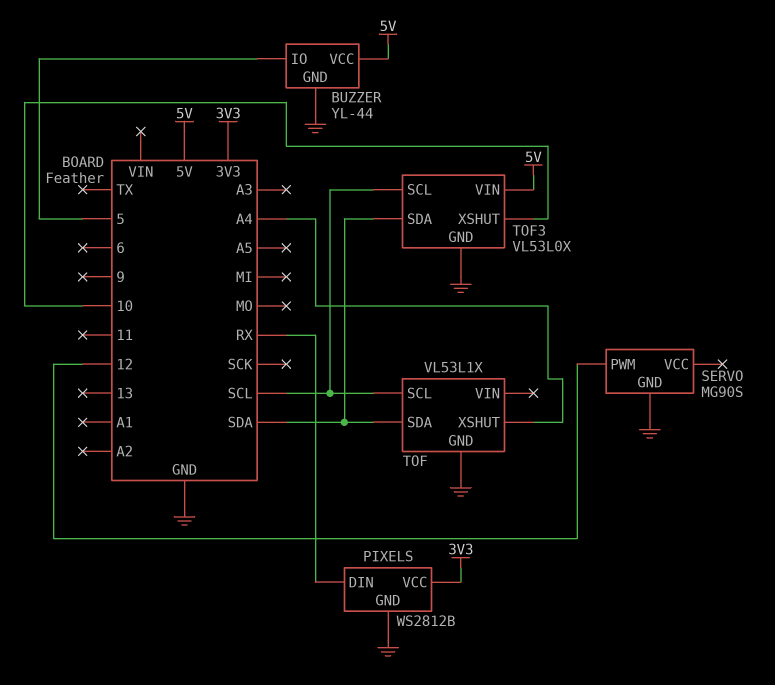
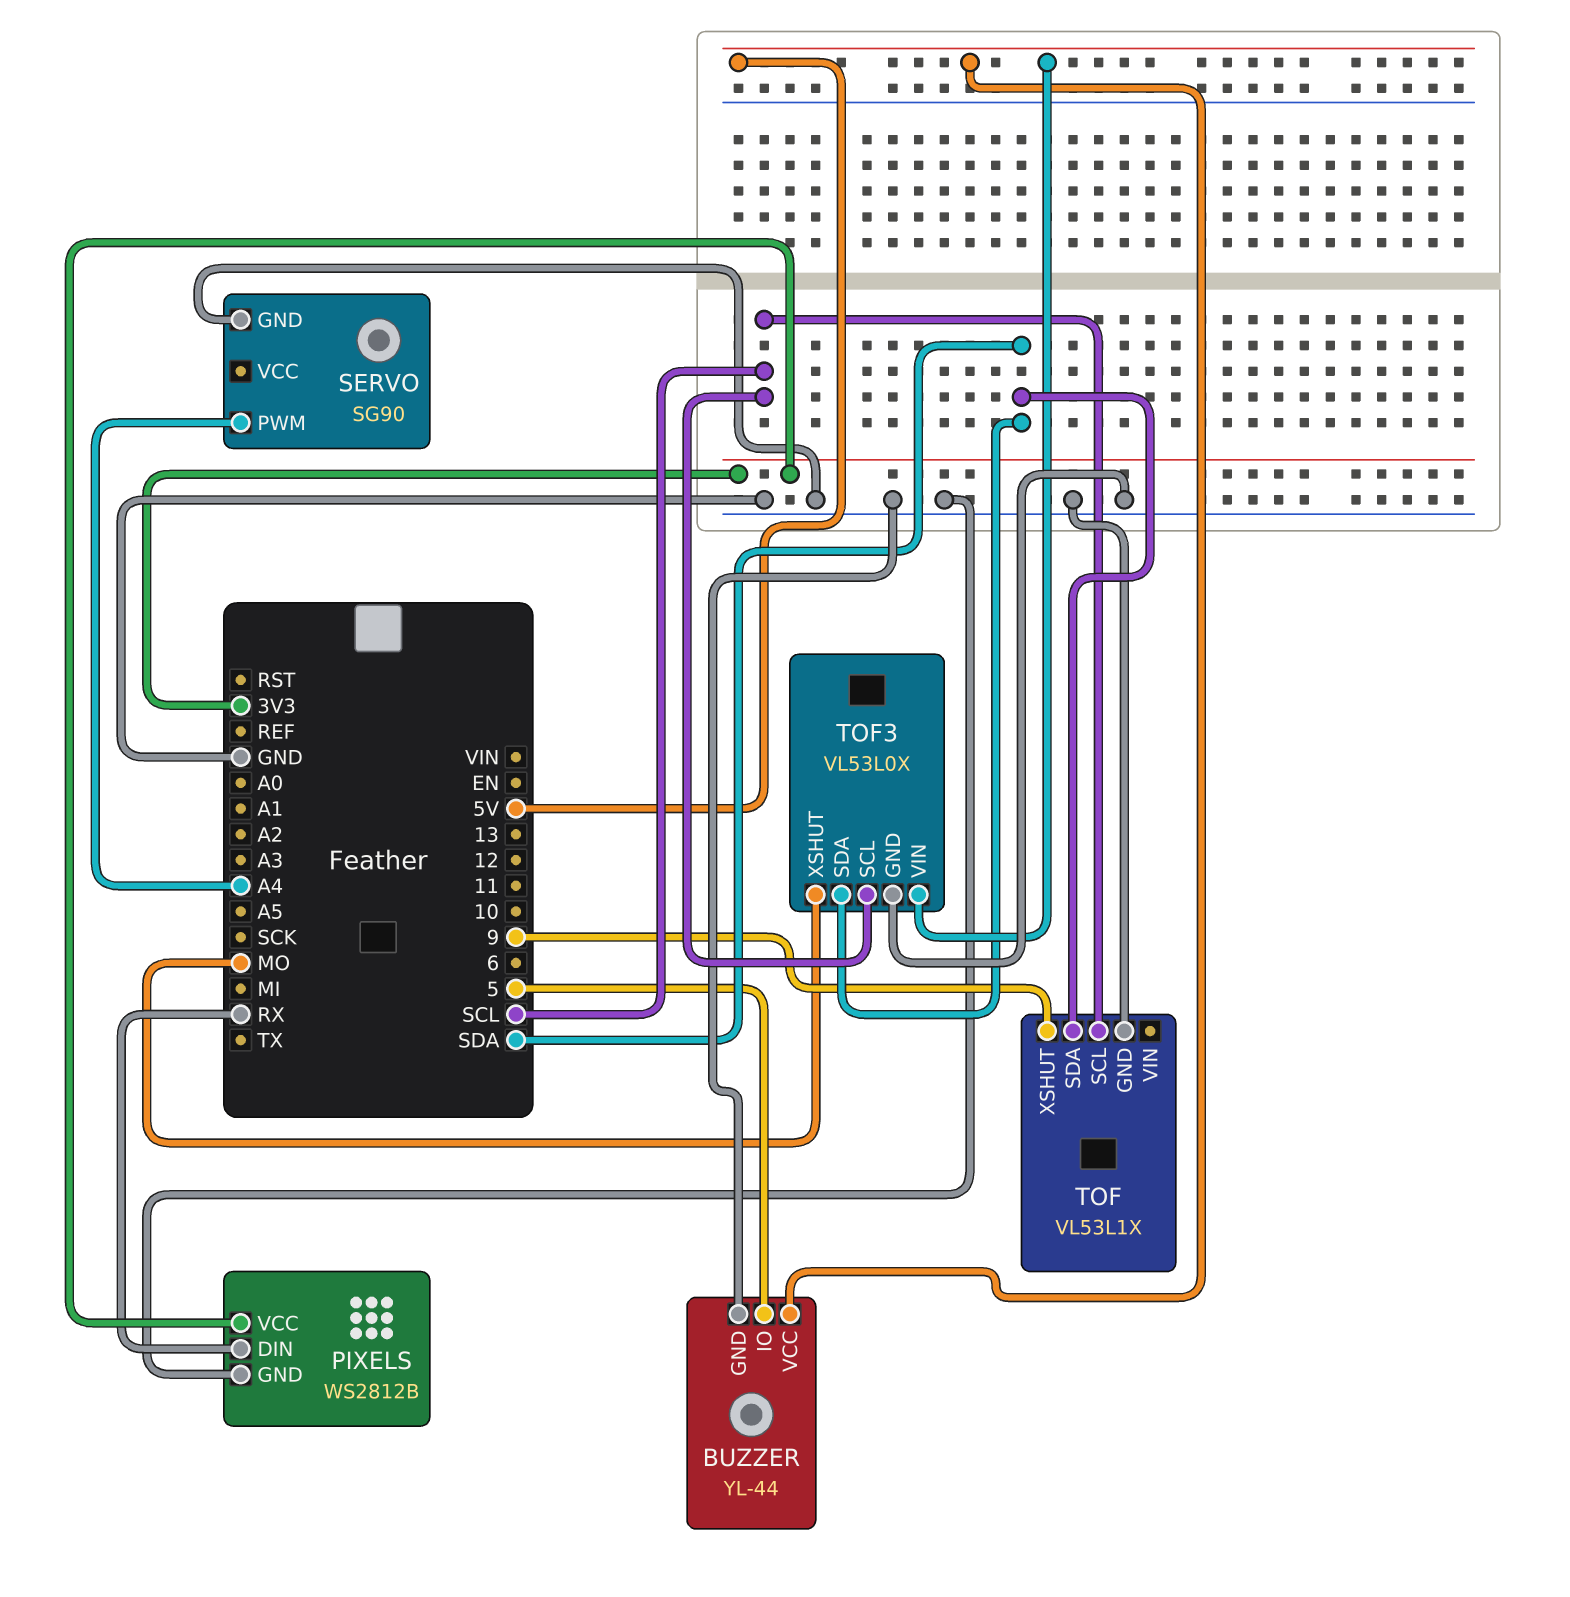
SERVO: MG90S -> SG90
SERVO pin PWM: 12 -> A4
TOF pin XSHUT: A4 -> 9
TOF3 pin XSHUT: 10 -> MO

